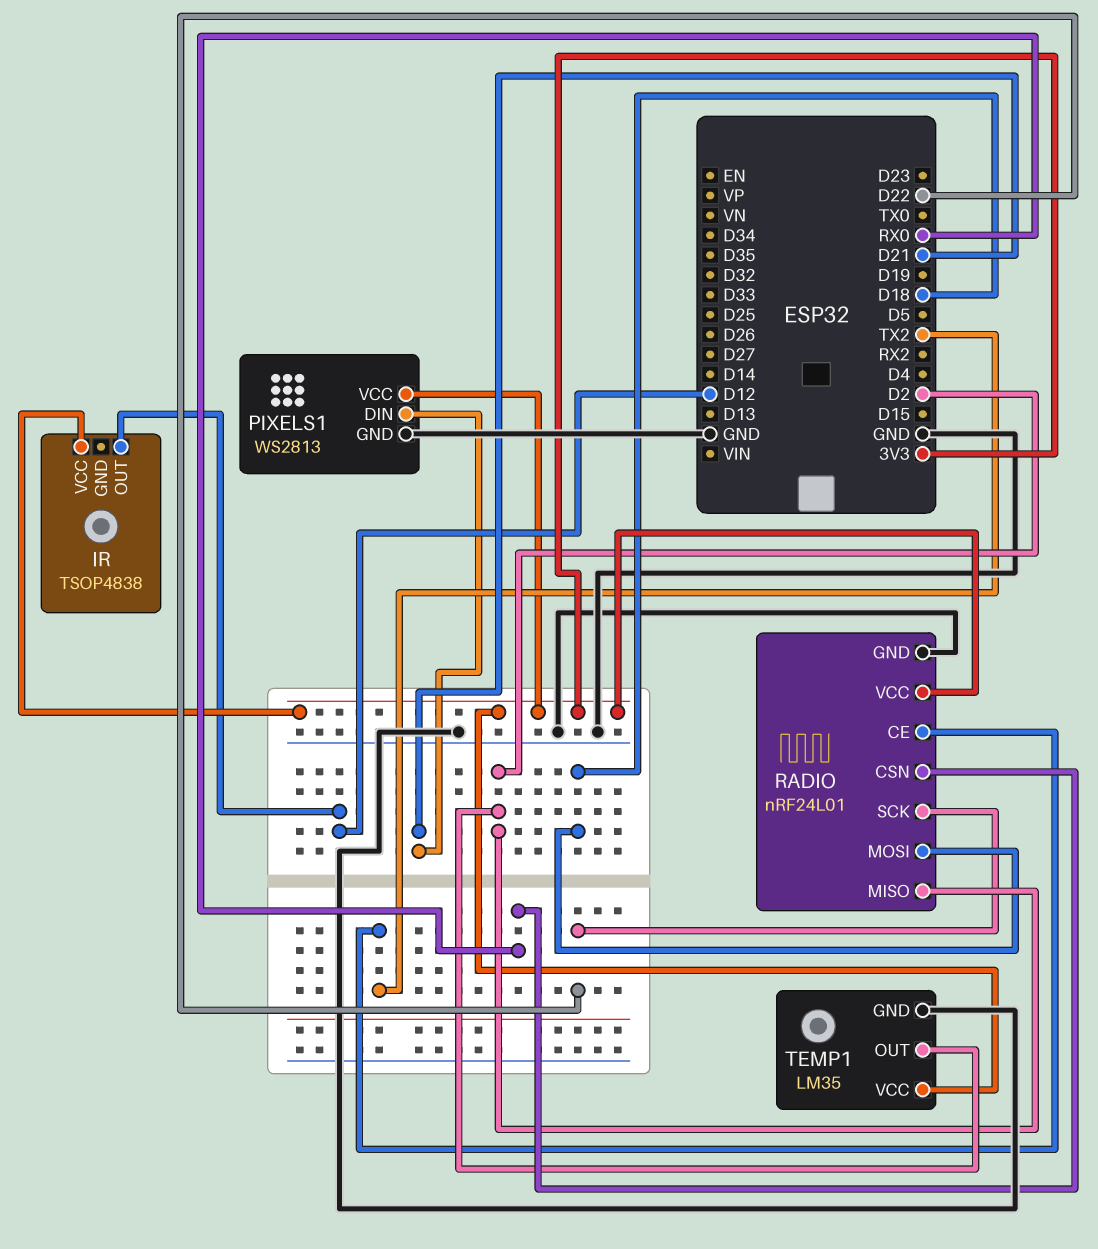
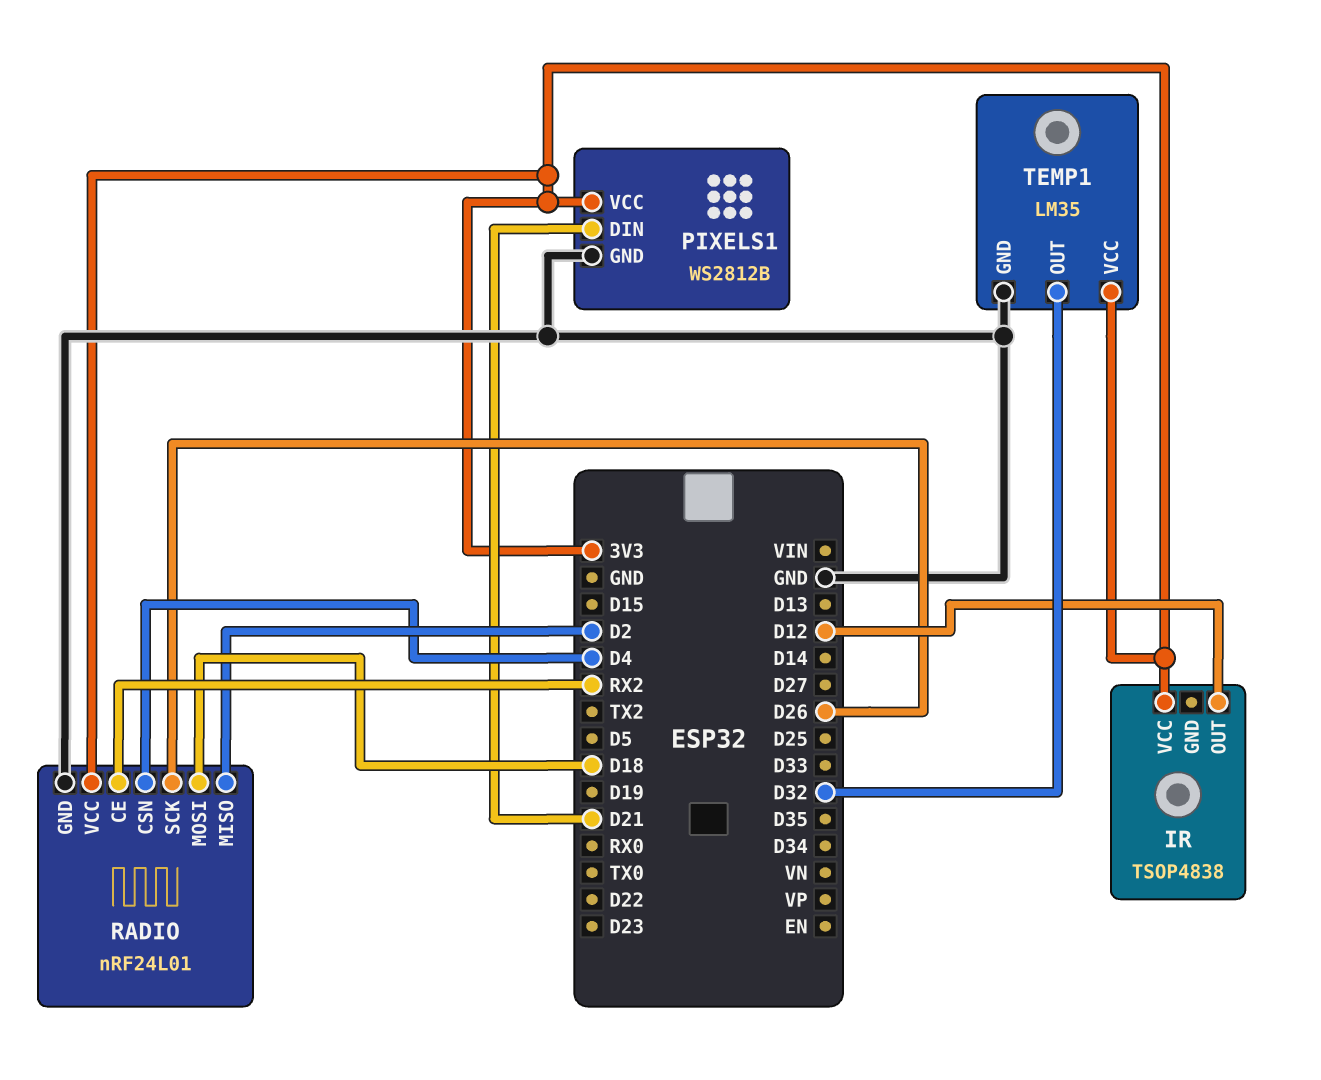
PIXELS1: WS2813 -> WS2812B
RADIO pin CE: TX2 -> RX2
RADIO pin CSN: RX0 -> D4
RADIO pin SCK: D22 -> D26
TEMP1 pin OUT: D2 -> D32

